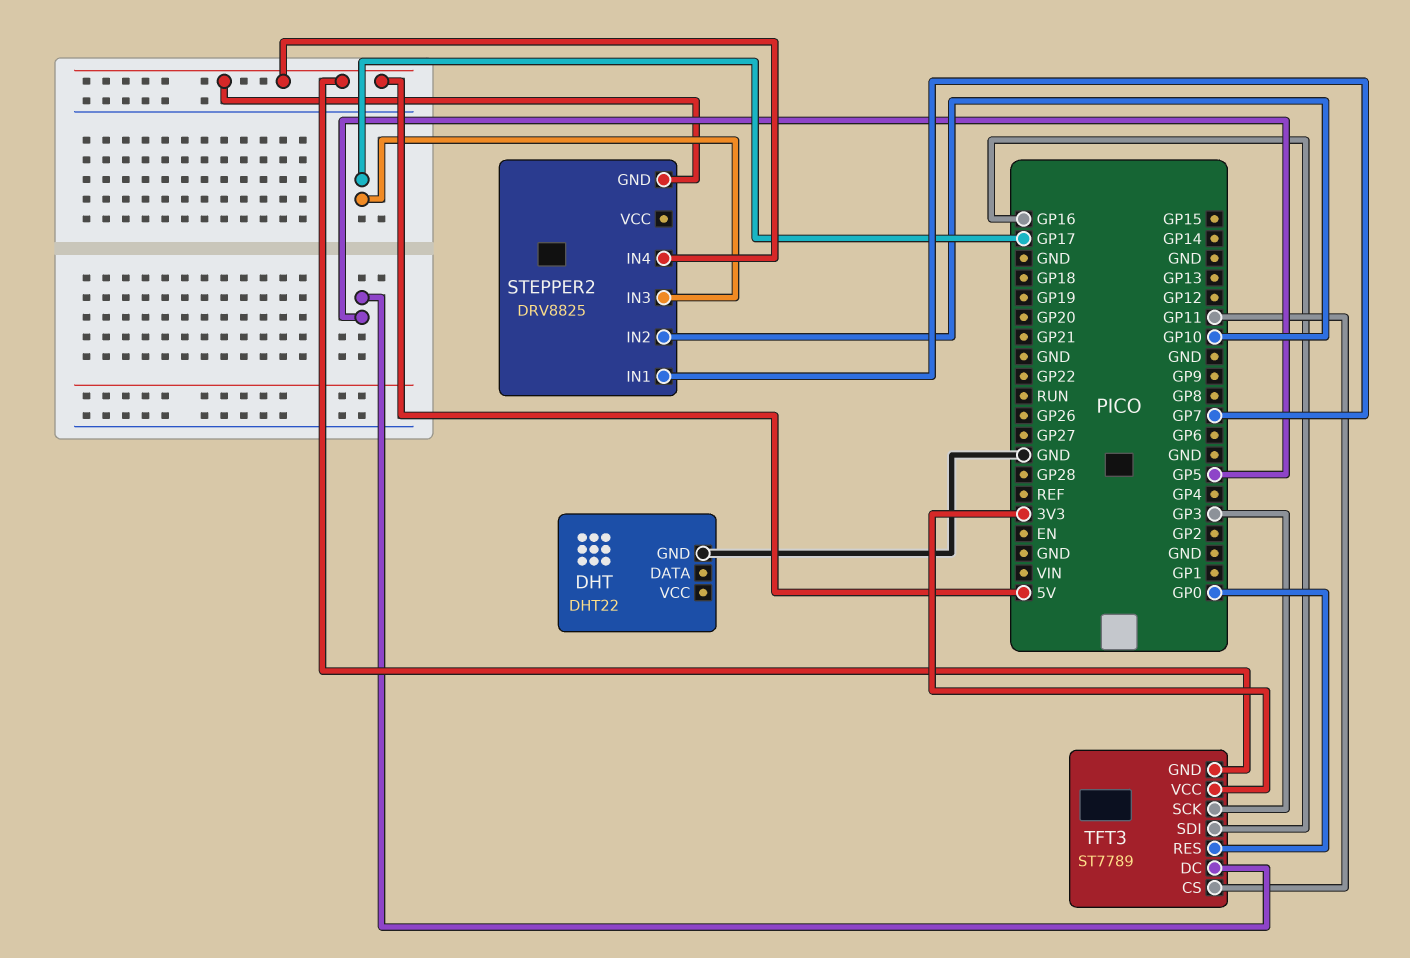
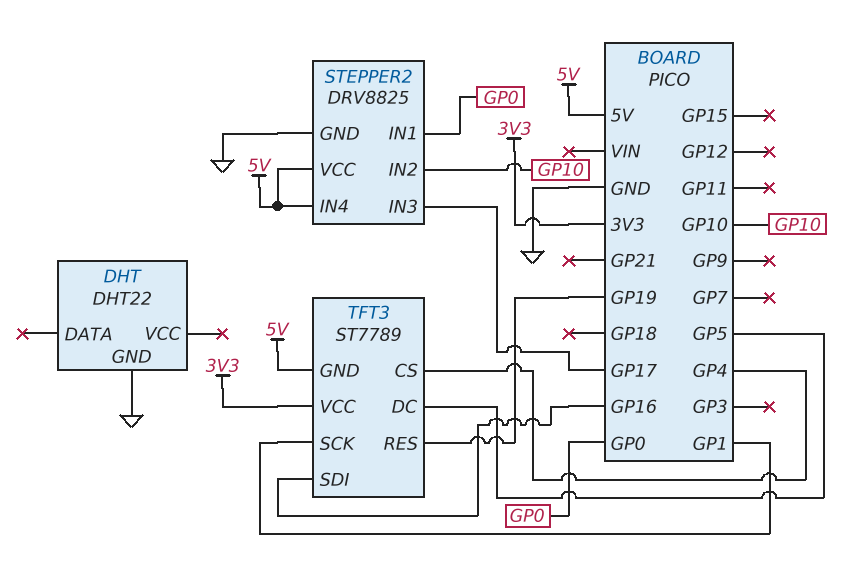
STEPPER2 pin GND: 5V -> GND
STEPPER2 pin IN1: GP7 -> GP0
STEPPER2 pin VCC: none -> 5V
TFT3 pin CS: GP11 -> GP4
TFT3 pin RES: GP0 -> GP19
TFT3 pin SCK: GP3 -> GP1

